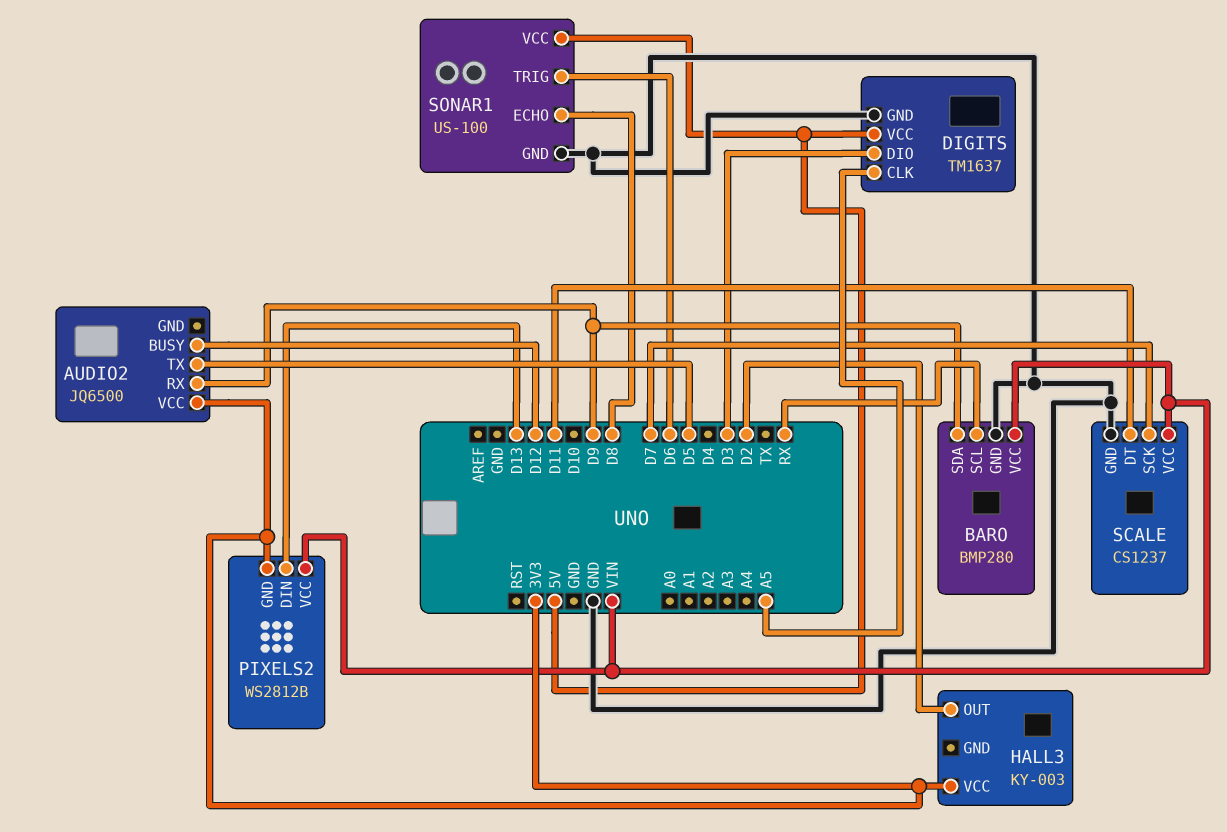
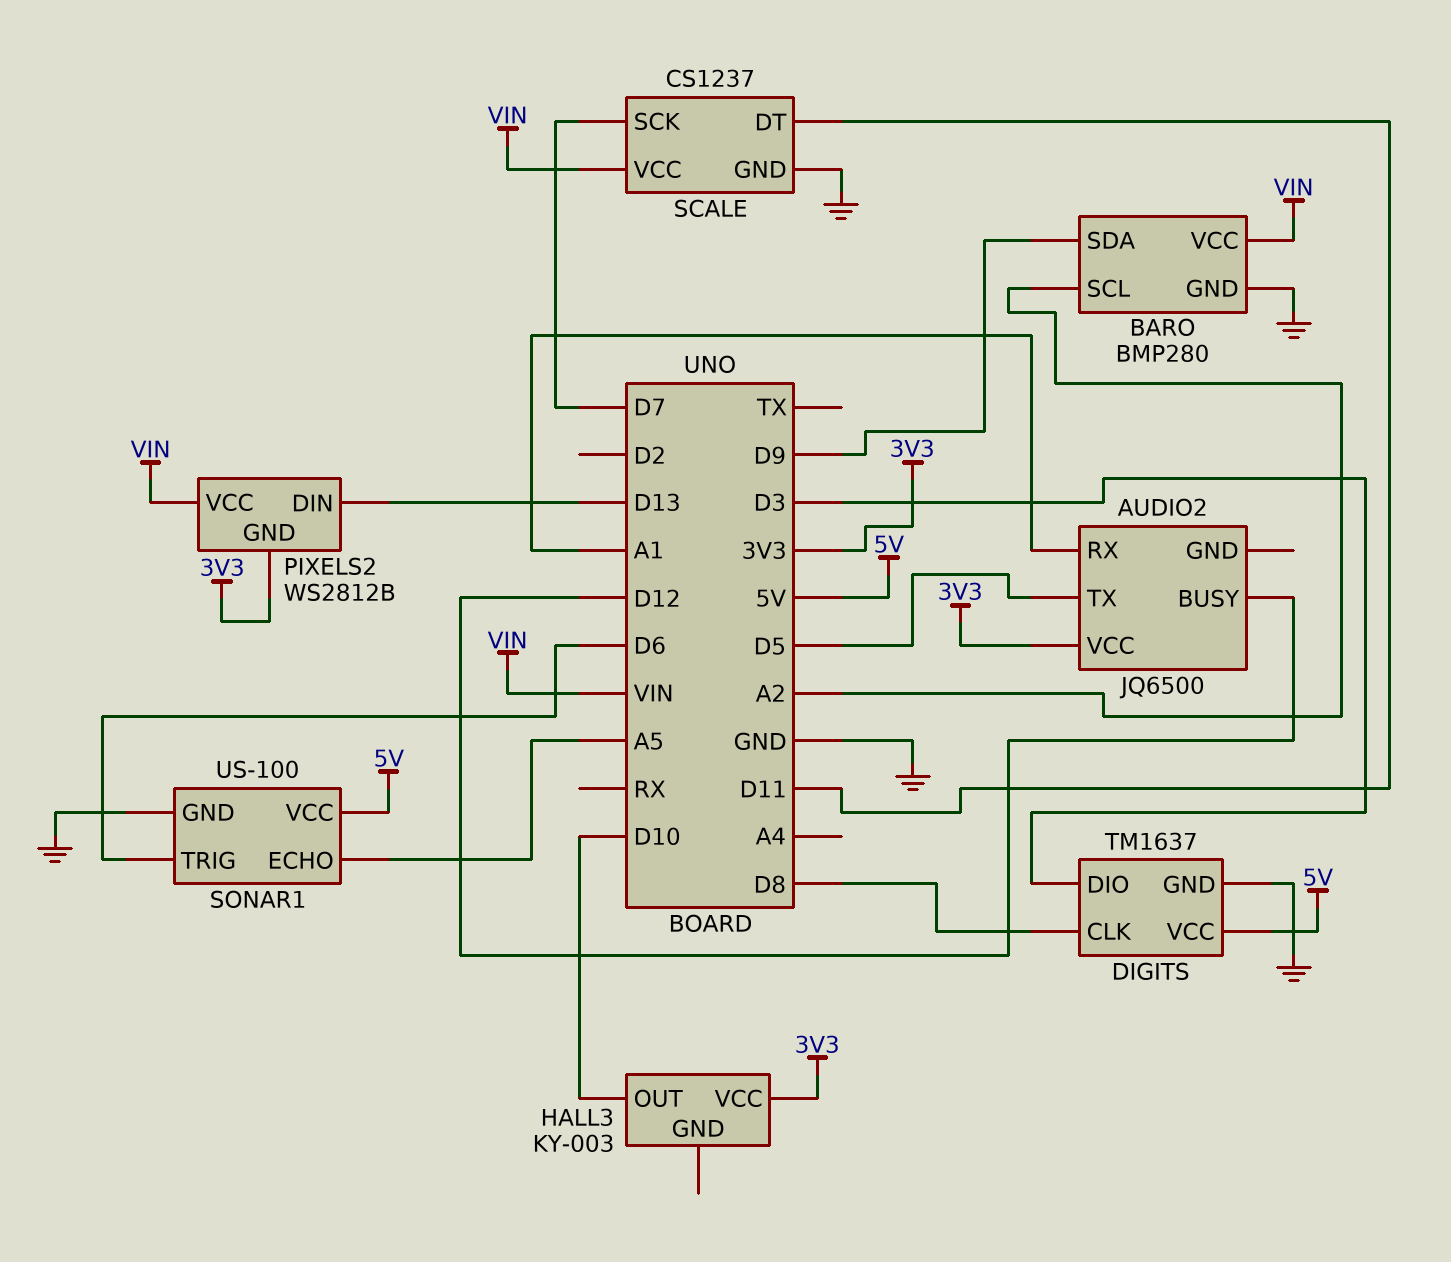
AUDIO2 pin RX: D9 -> A1
BARO pin SCL: RX -> A2
DIGITS pin CLK: A5 -> D8
HALL3 pin OUT: D2 -> D10
SONAR1 pin ECHO: D8 -> A5

